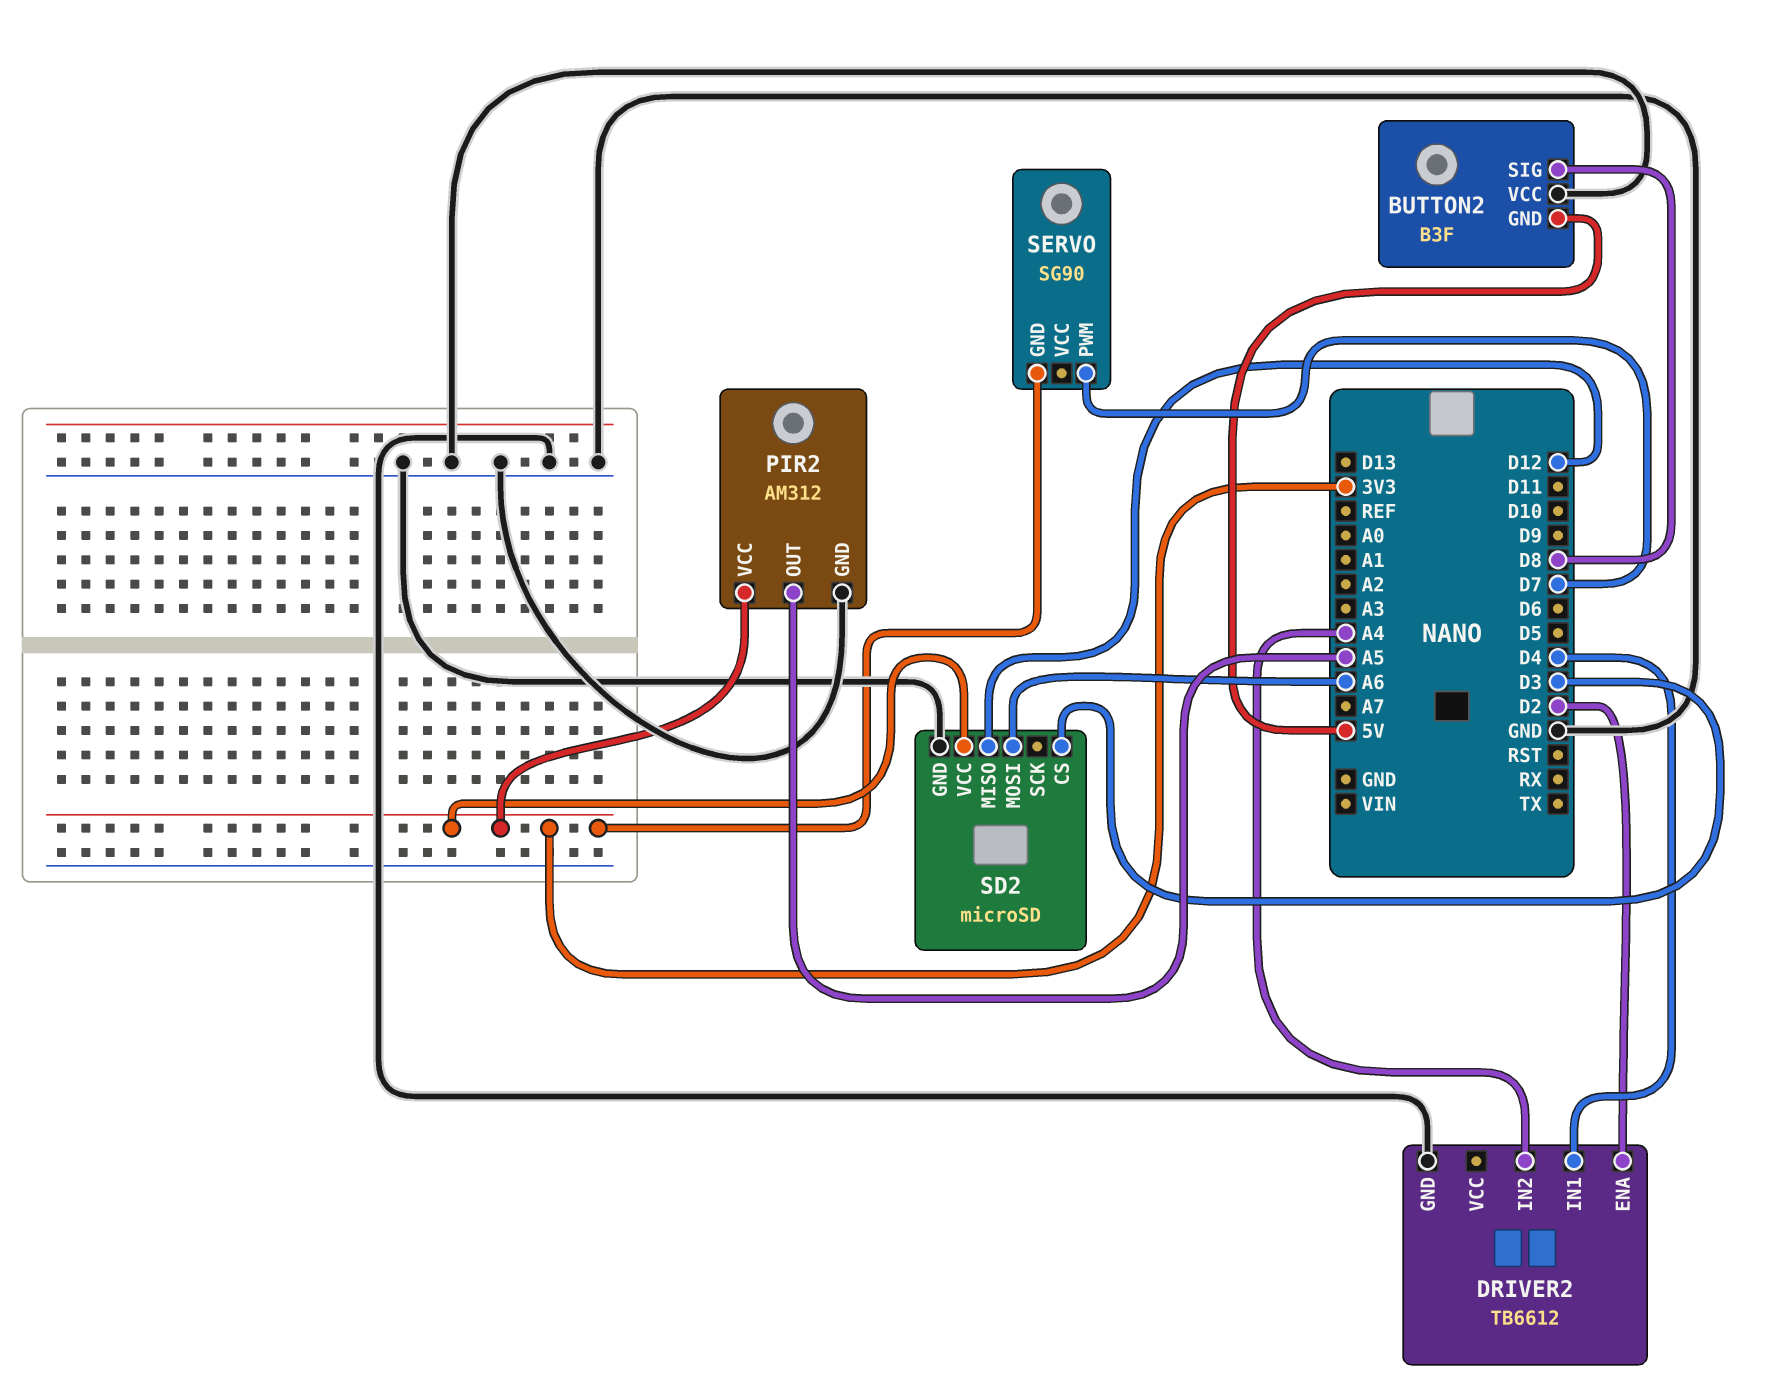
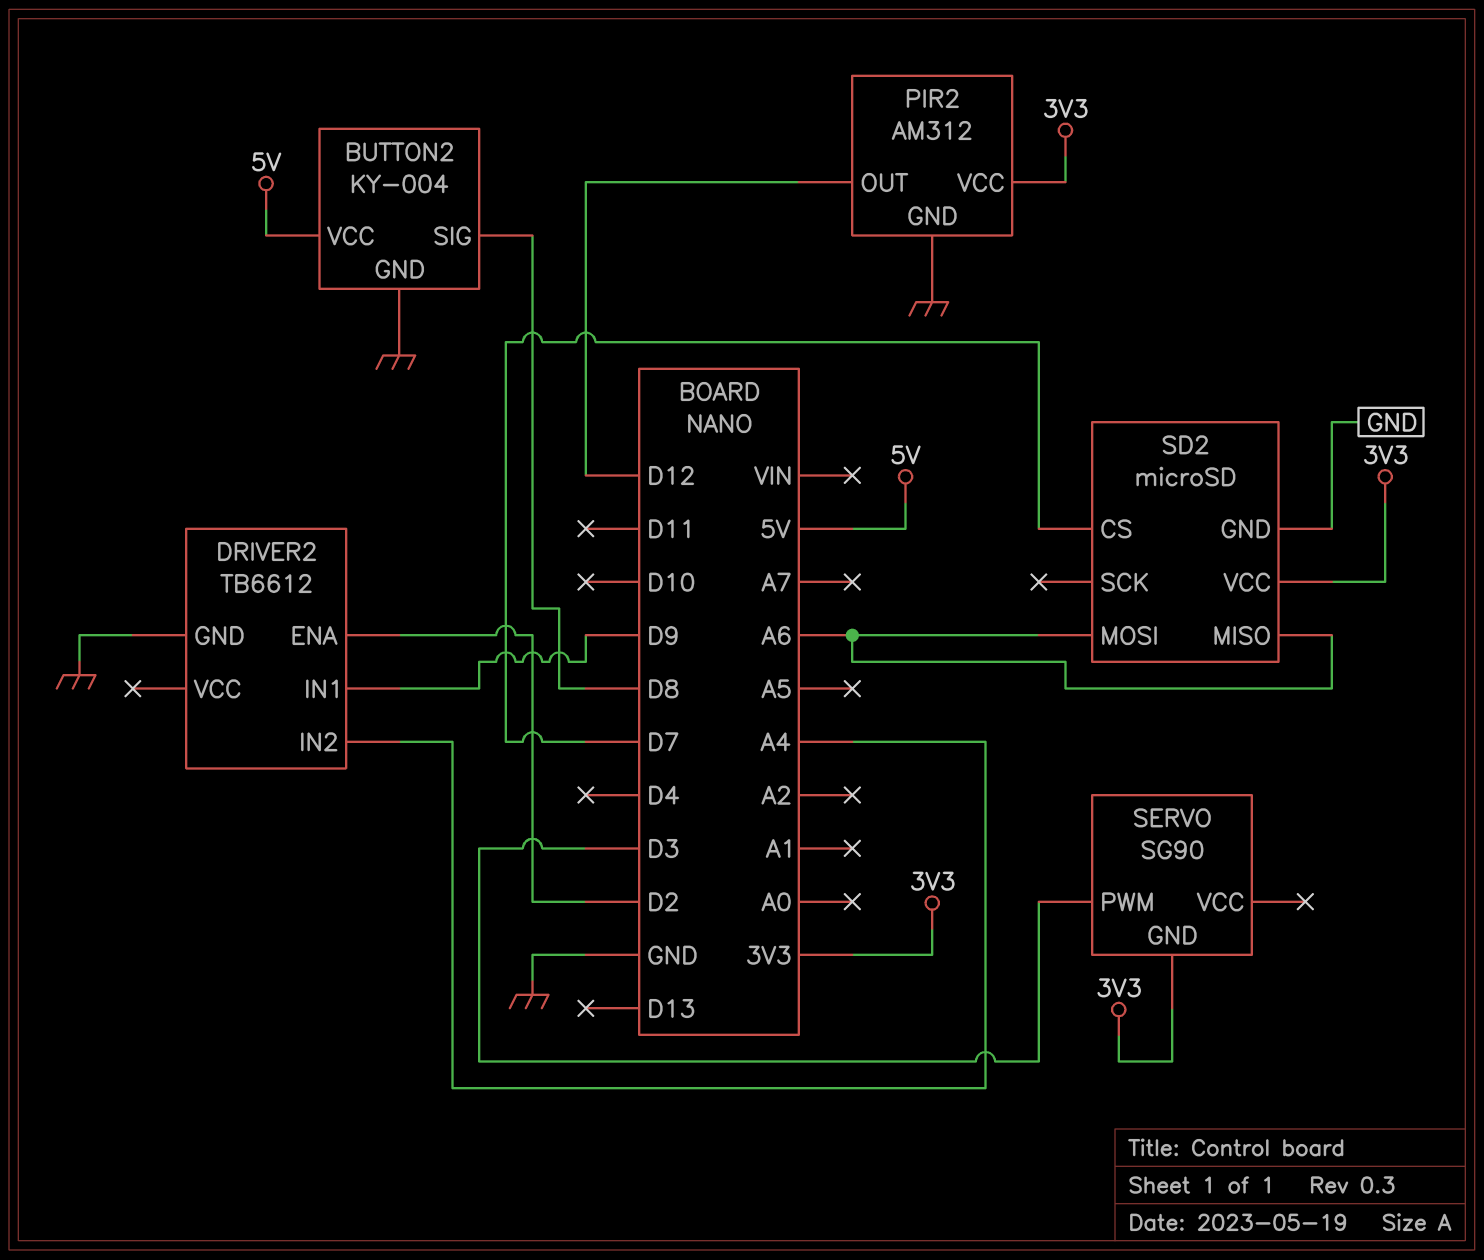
BUTTON2: B3F -> KY-004
BUTTON2 pin GND: 5V -> GND
BUTTON2 pin VCC: GND -> 5V
DRIVER2 pin IN1: D4 -> D9
PIR2 pin OUT: A5 -> D12
SD2 pin CS: D3 -> D7
SD2 pin MISO: D12 -> A6
SERVO pin PWM: D7 -> D3

